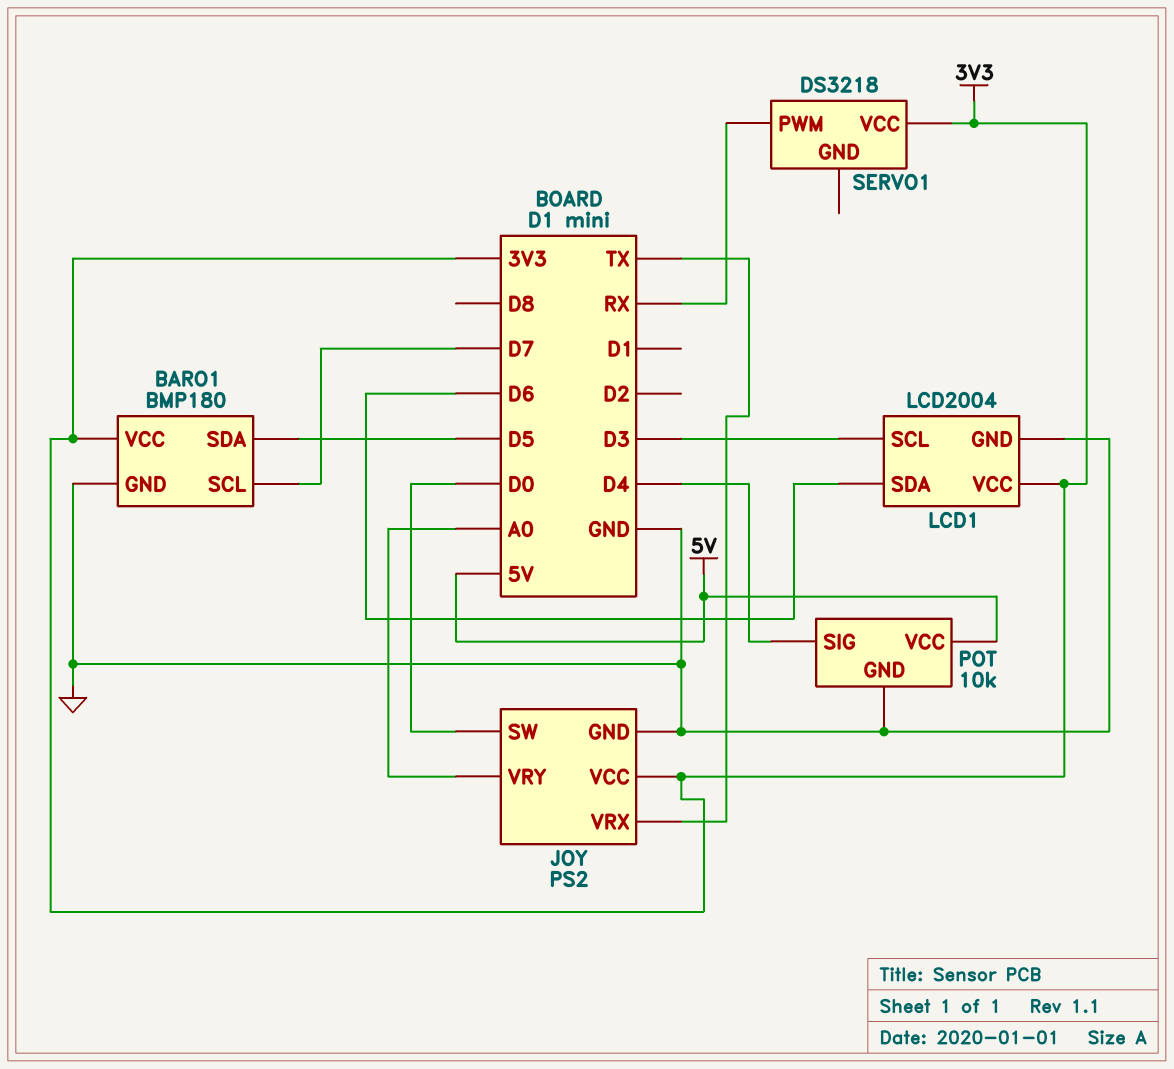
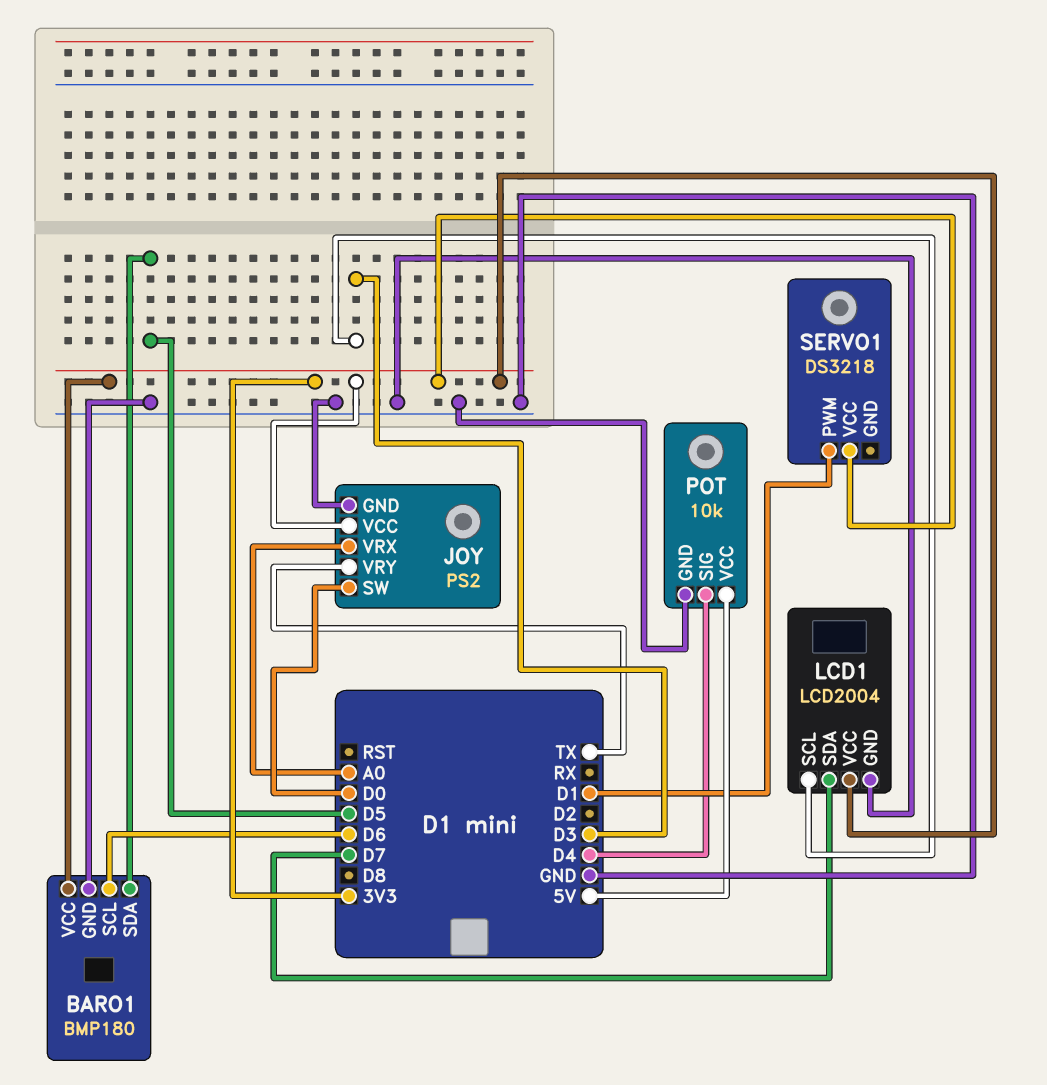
BARO1 pin SCL: D7 -> D6
JOY pin VRX: TX -> A0
JOY pin VRY: A0 -> TX
LCD1 pin SDA: D6 -> D7
SERVO1 pin PWM: RX -> D1

